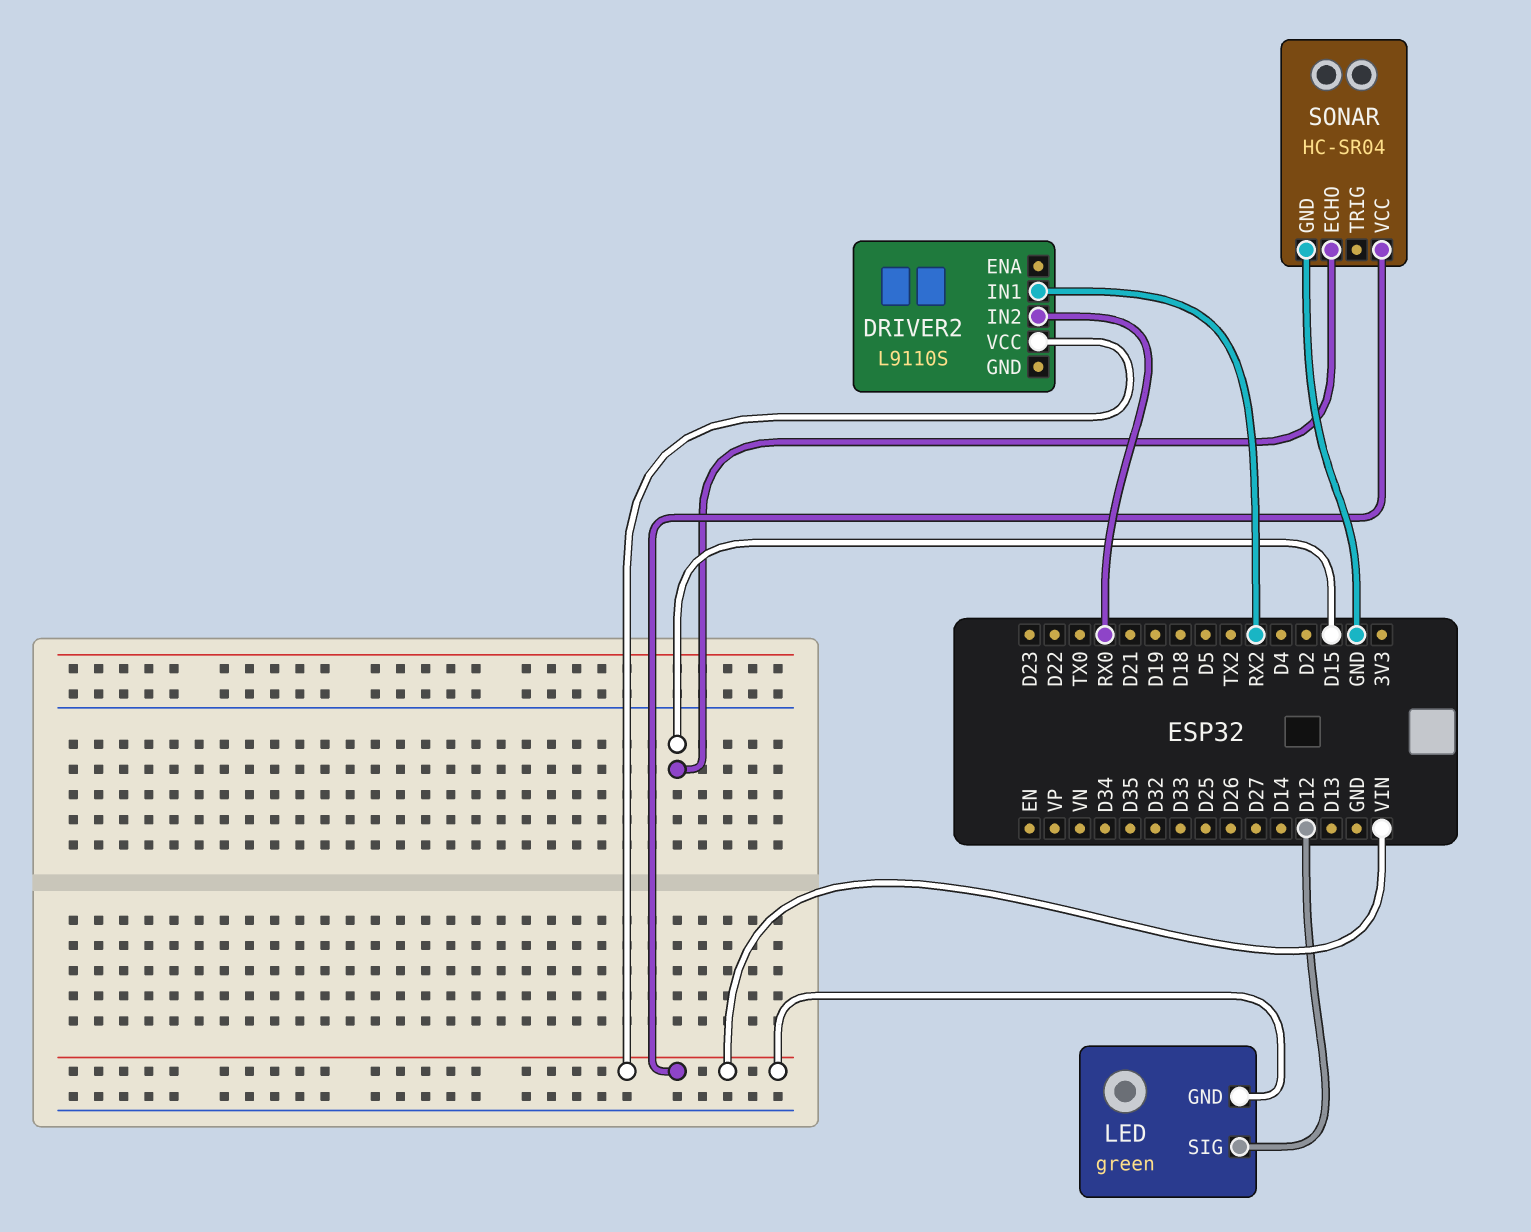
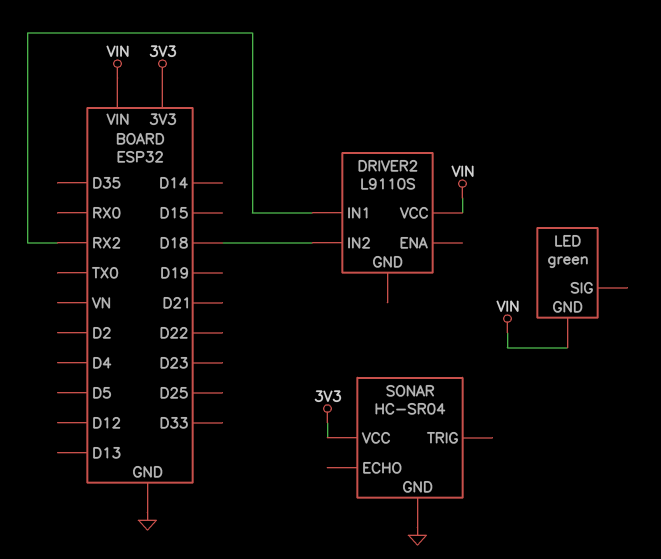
DRIVER2 pin IN2: RX0 -> D18
LED pin SIG: D12 -> none
SONAR pin ECHO: D15 -> none
SONAR pin VCC: VIN -> 3V3

